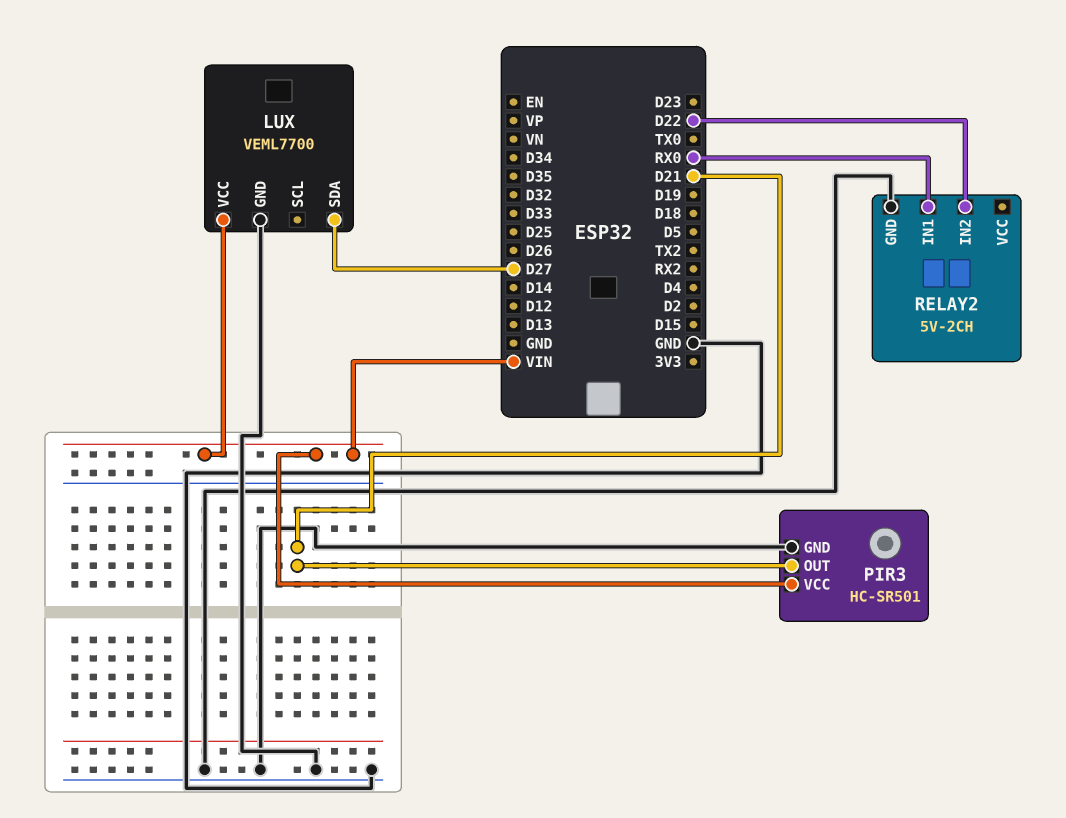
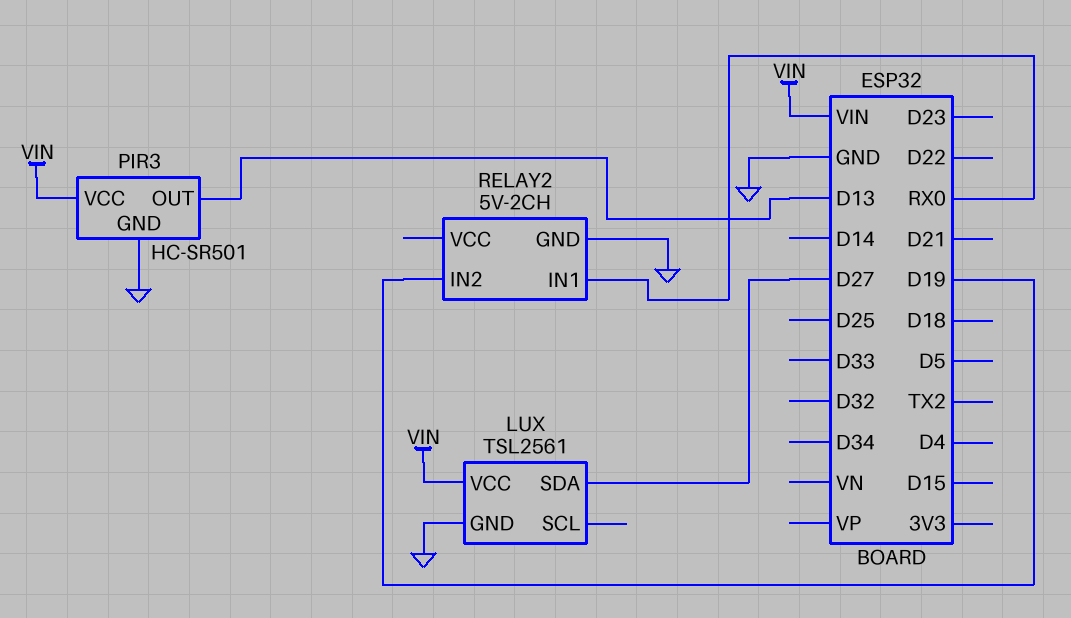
LUX: VEML7700 -> TSL2561
PIR3 pin OUT: D21 -> D13
RELAY2 pin IN2: D22 -> D19

